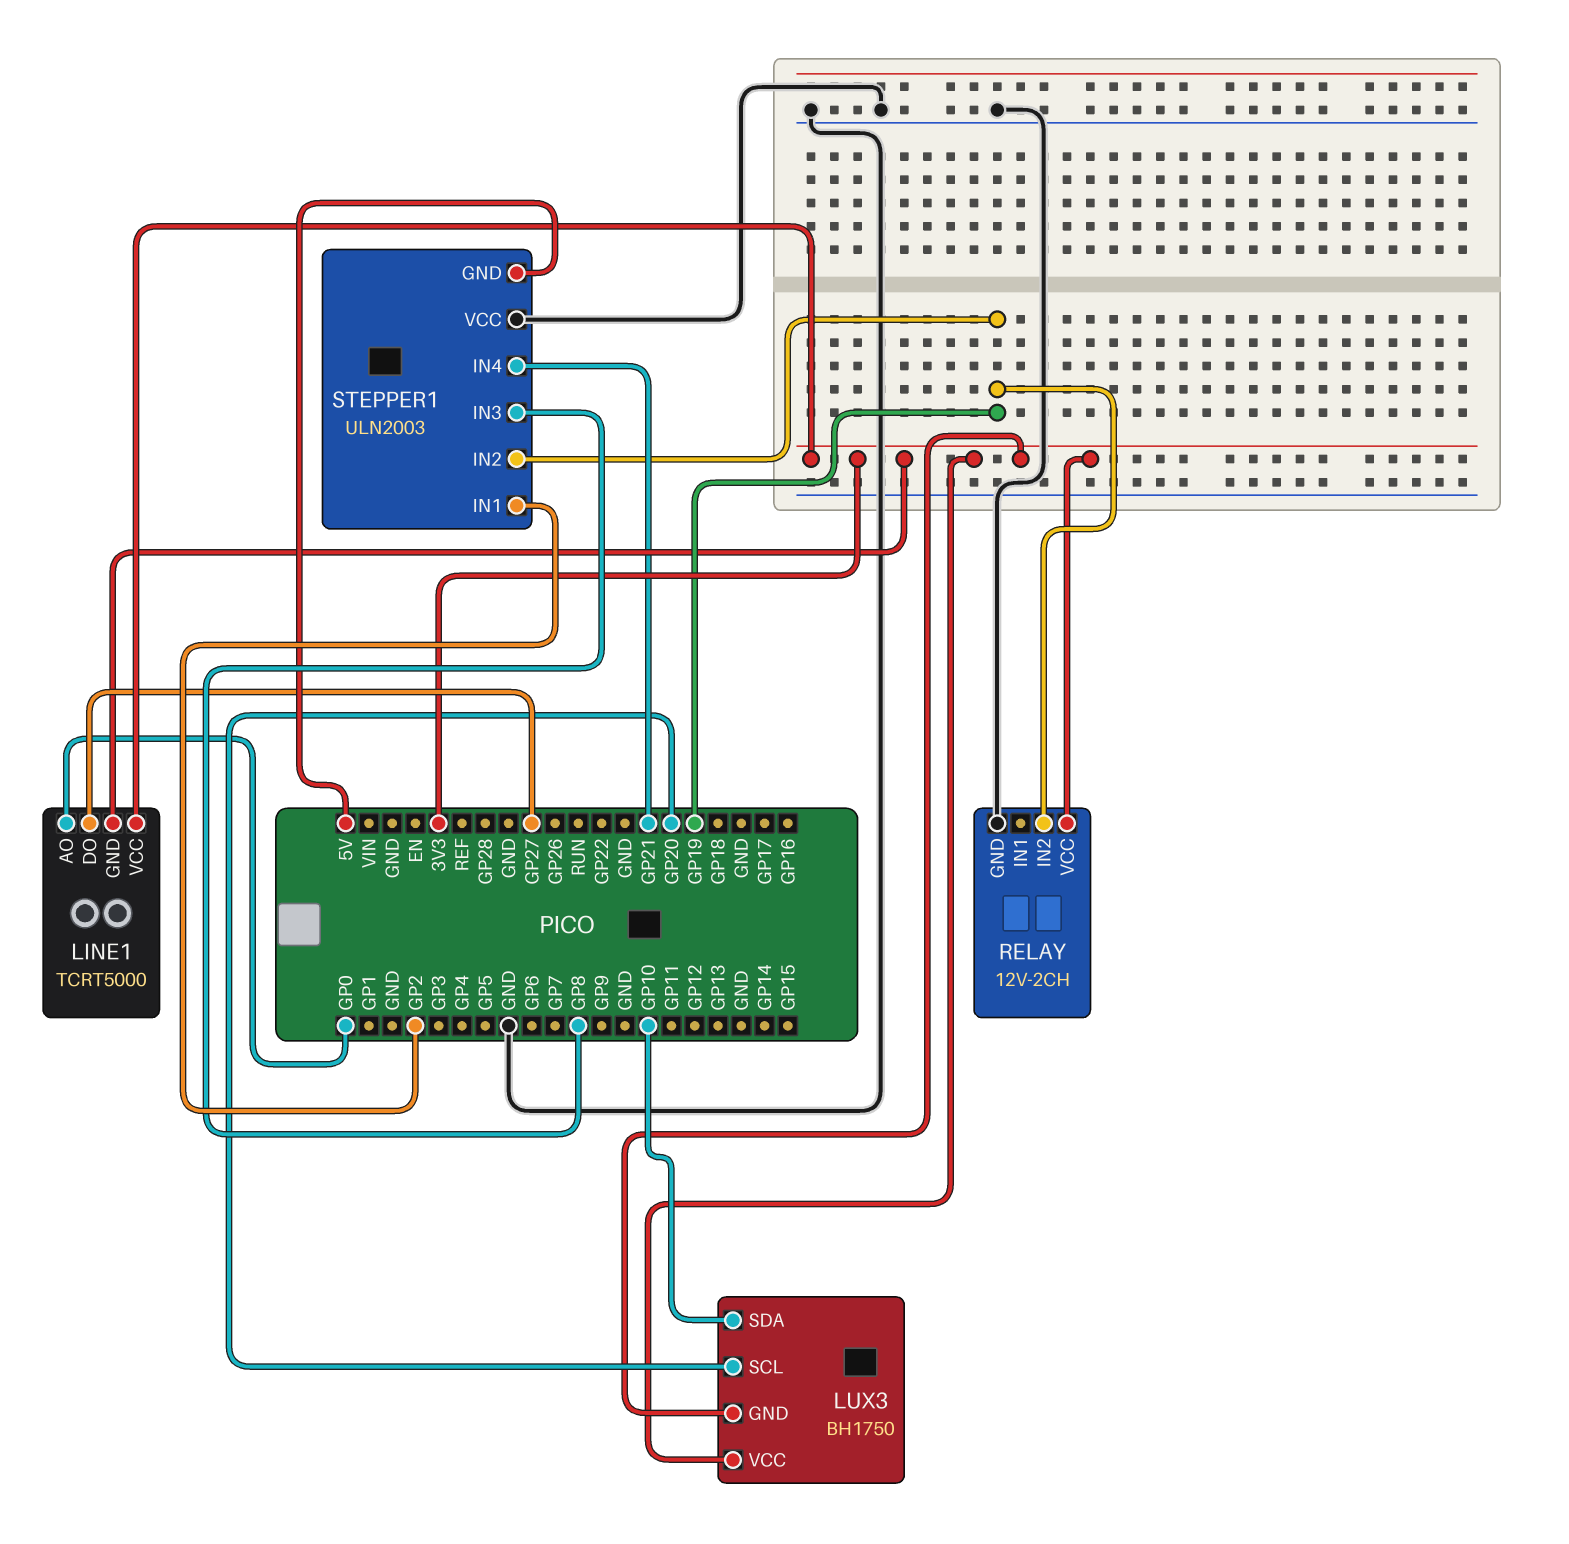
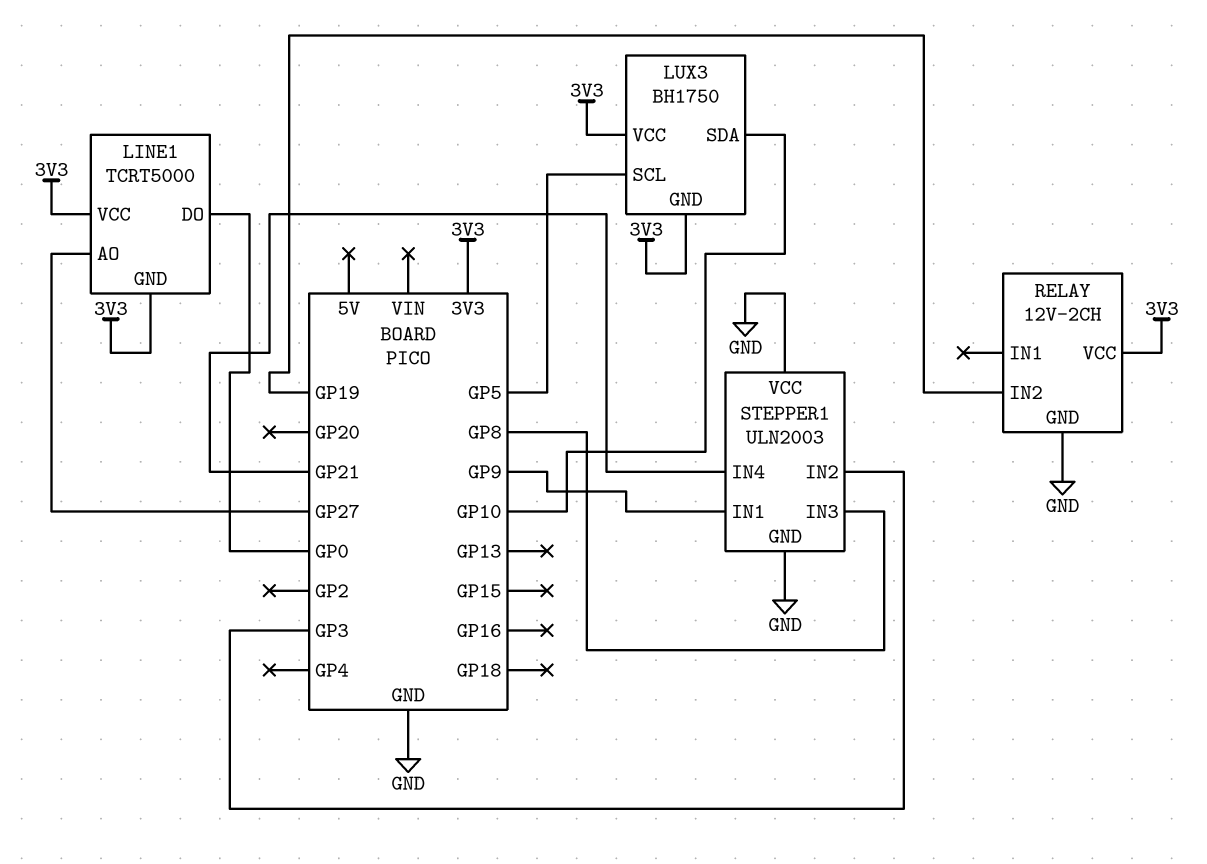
LINE1 pin AO: GP0 -> GP27
LINE1 pin DO: GP27 -> GP0
LUX3 pin SCL: GP20 -> GP5
STEPPER1 pin GND: 5V -> GND
STEPPER1 pin IN1: GP2 -> GP9
STEPPER1 pin IN2: GP19 -> GP3

